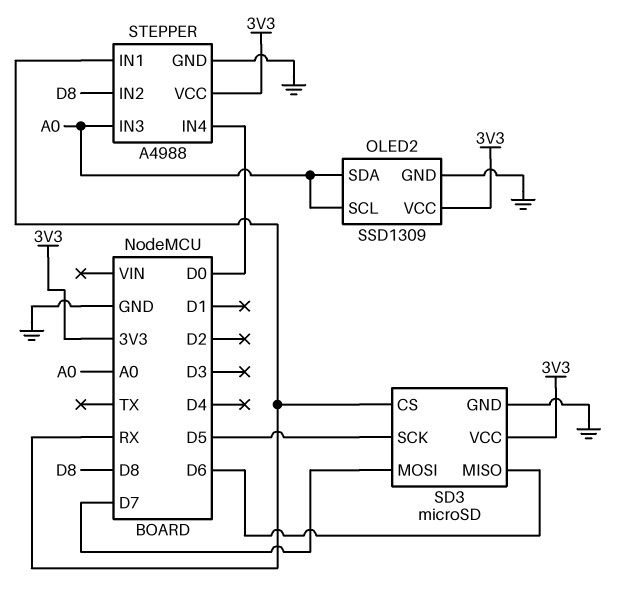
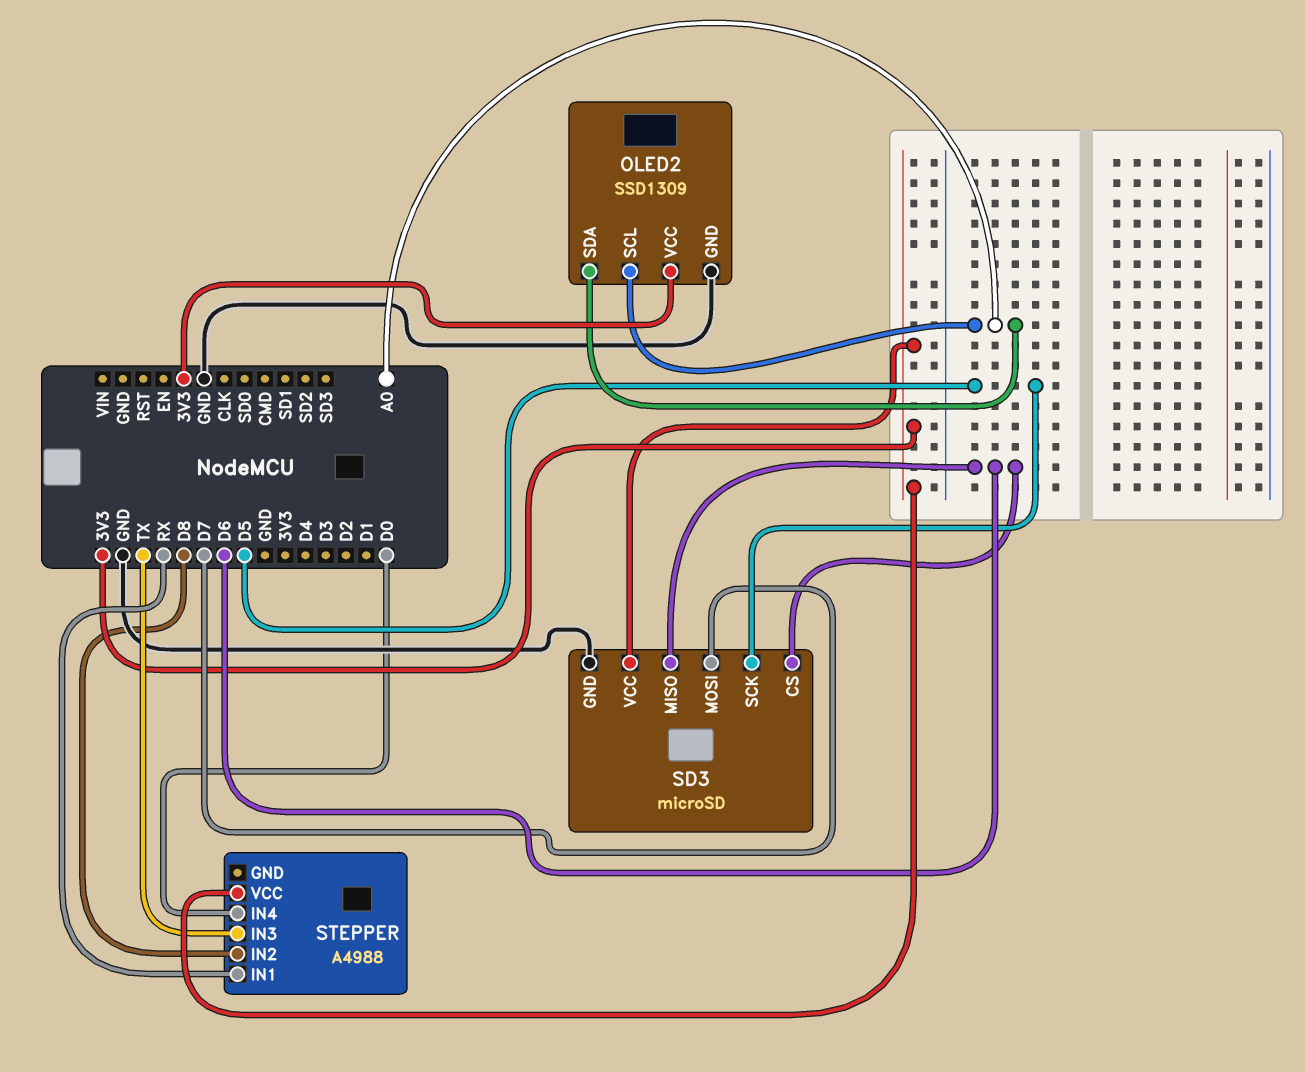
SD3 pin CS: RX -> D6
STEPPER pin GND: GND -> none
STEPPER pin IN3: A0 -> TX

